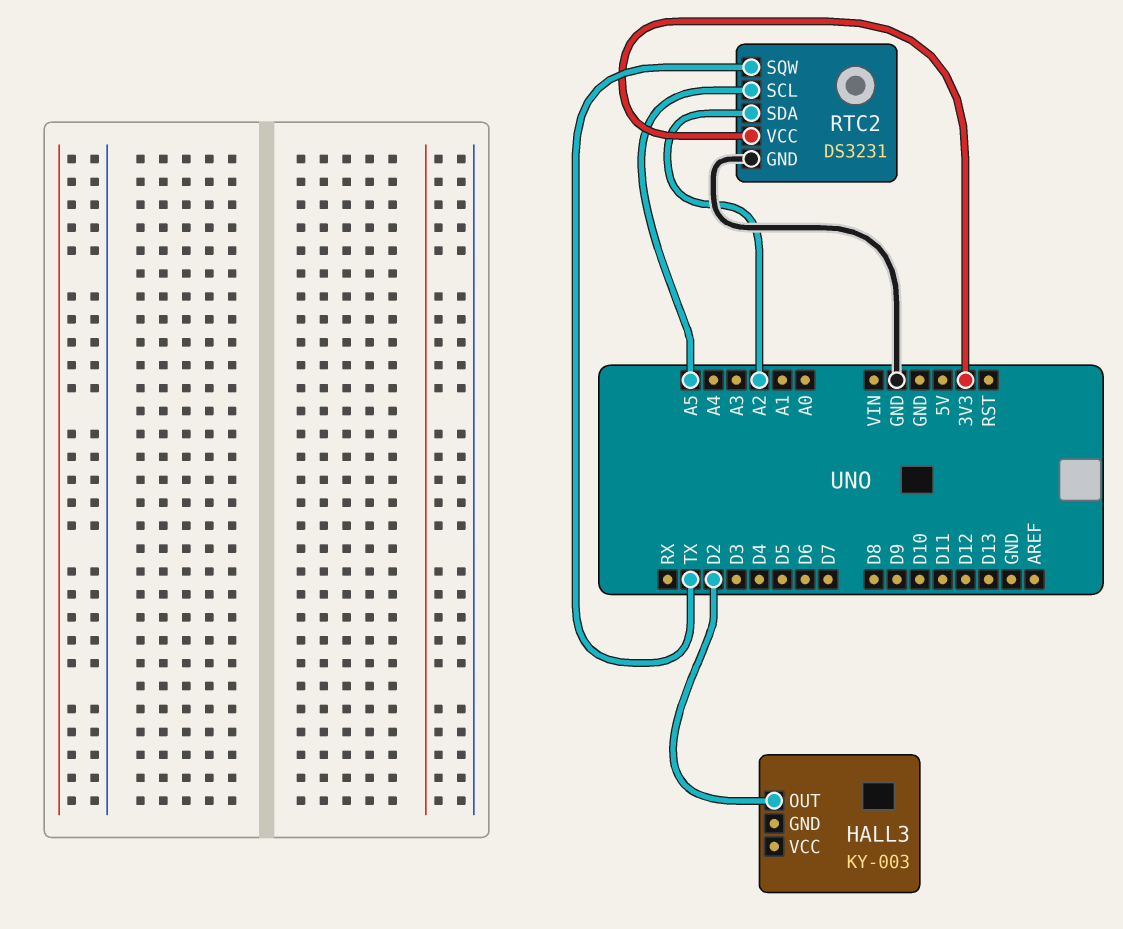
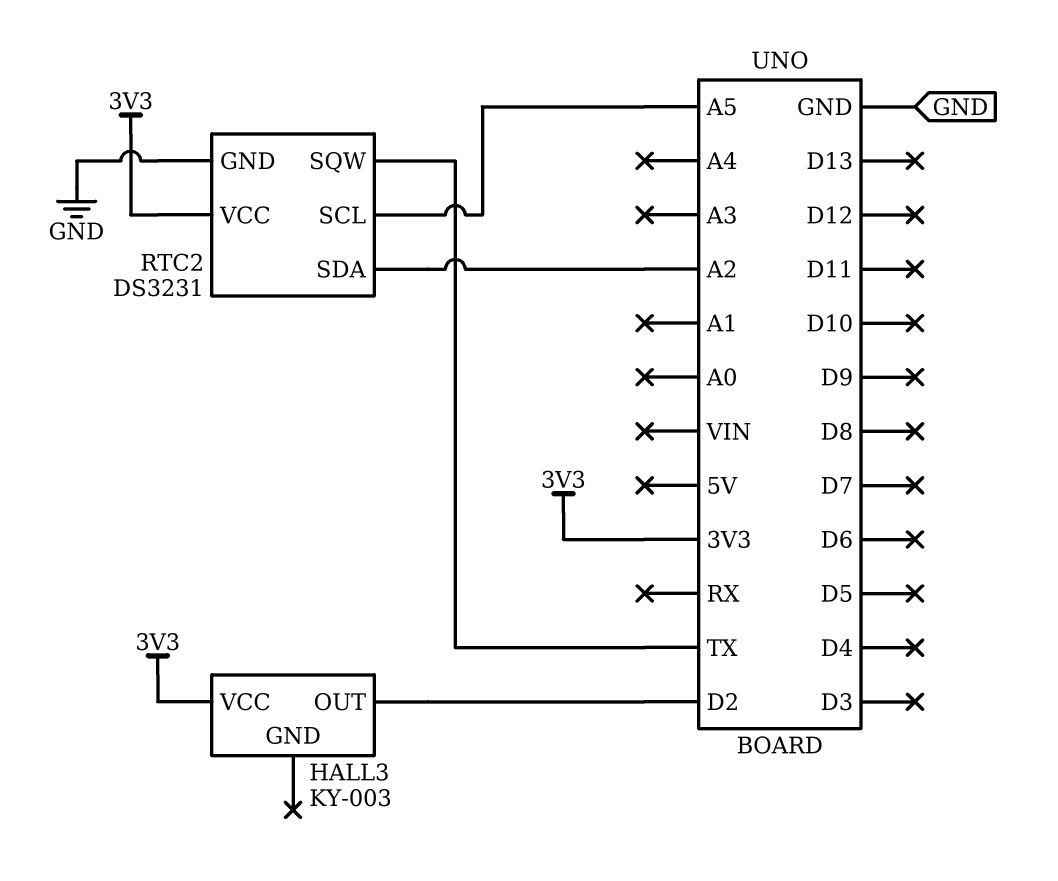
HALL3 pin VCC: none -> 3V3

